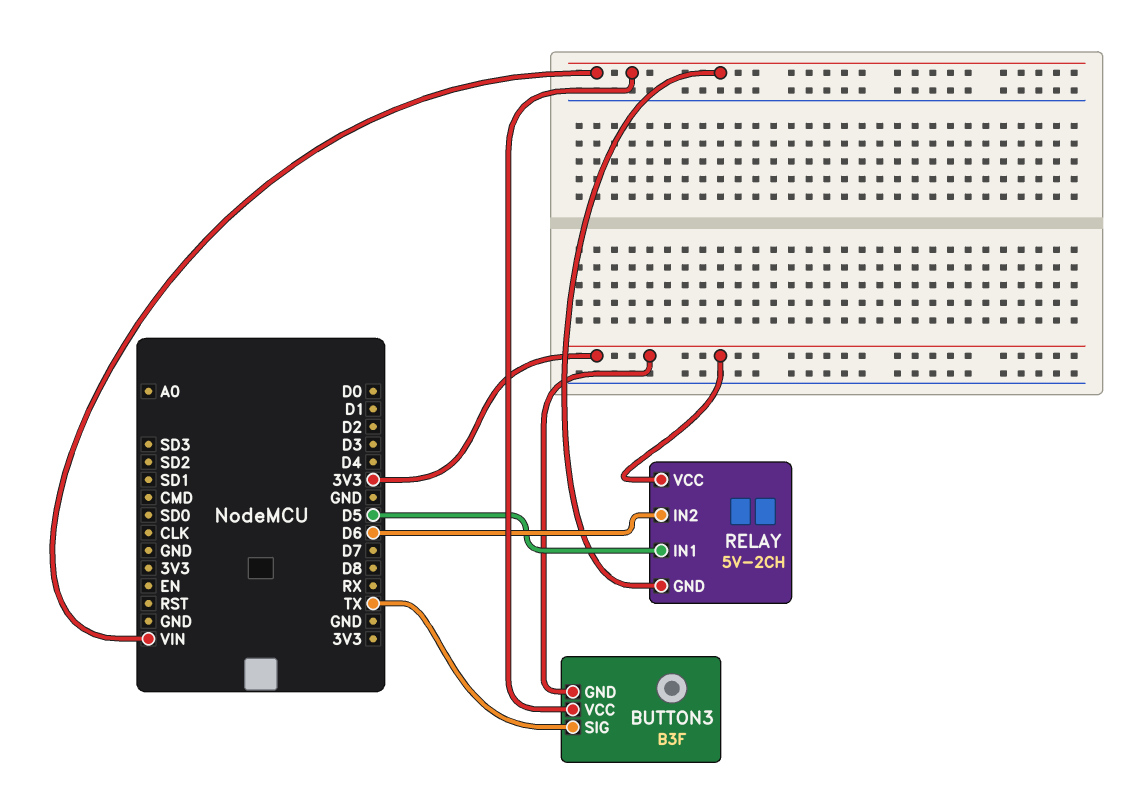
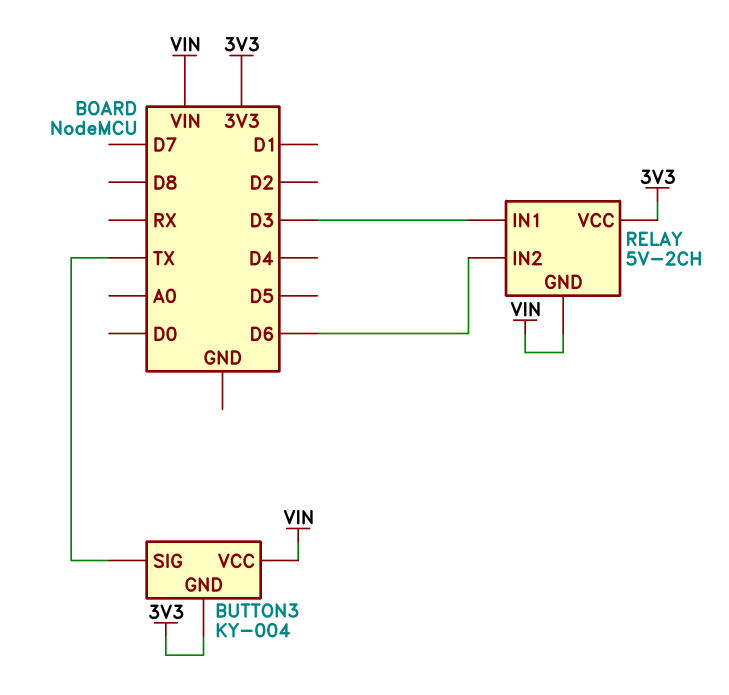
BUTTON3: B3F -> KY-004
RELAY pin IN1: D5 -> D3

